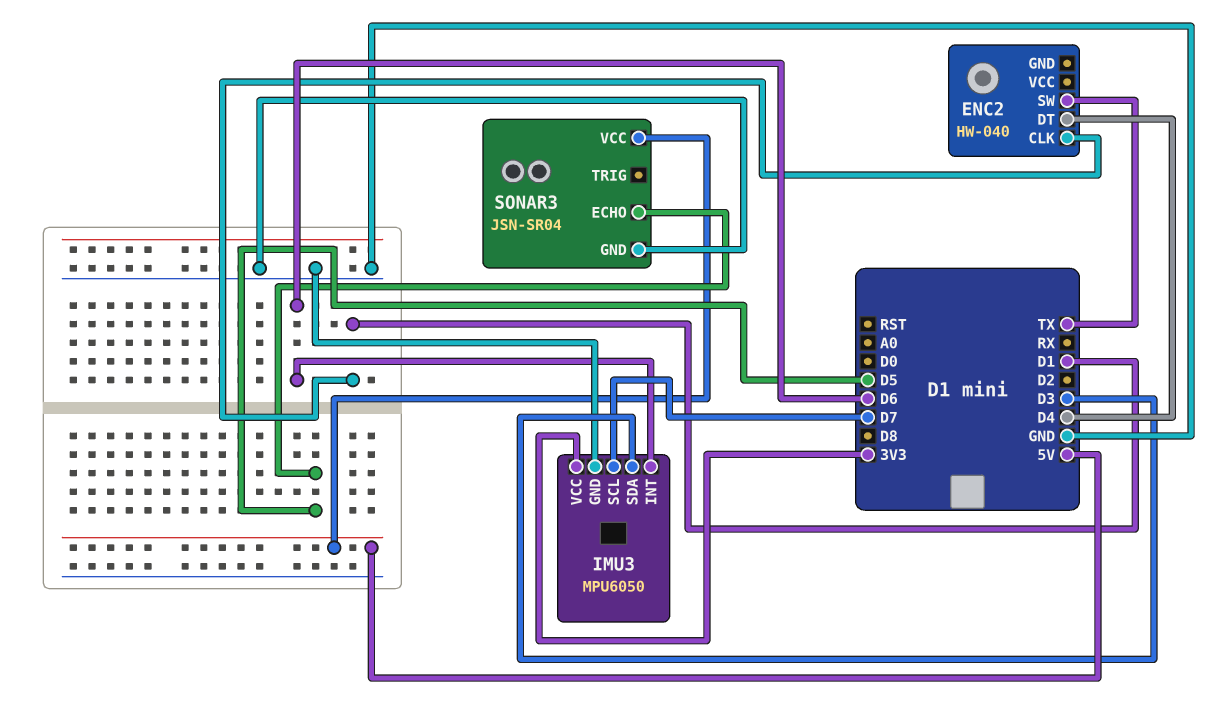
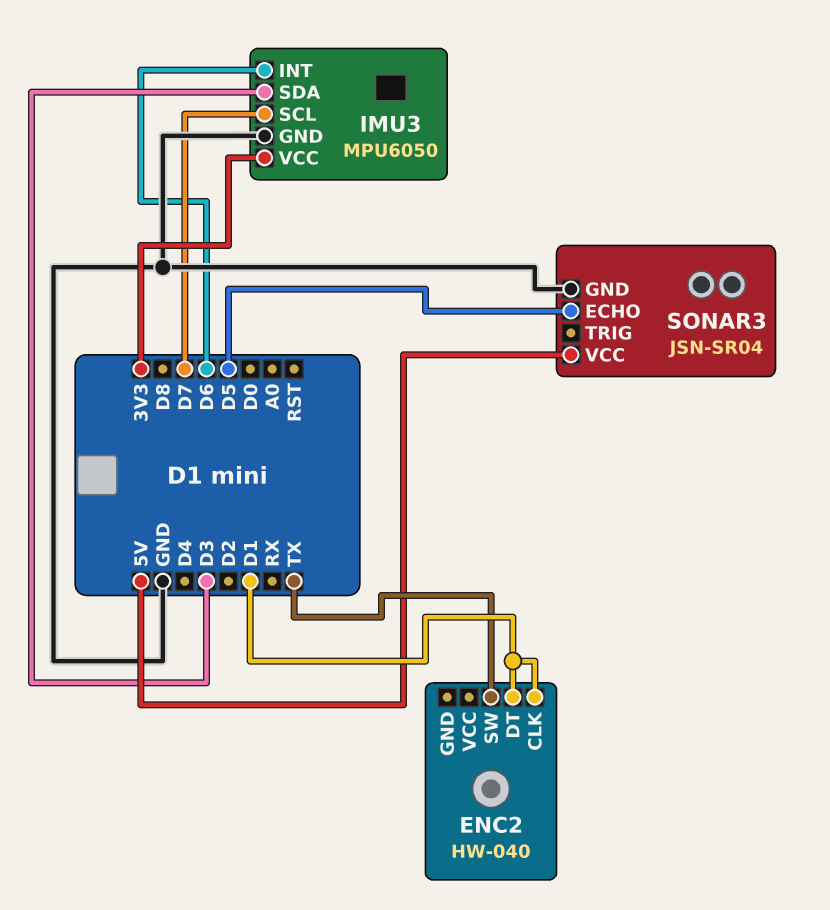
ENC2 pin DT: D4 -> D1

